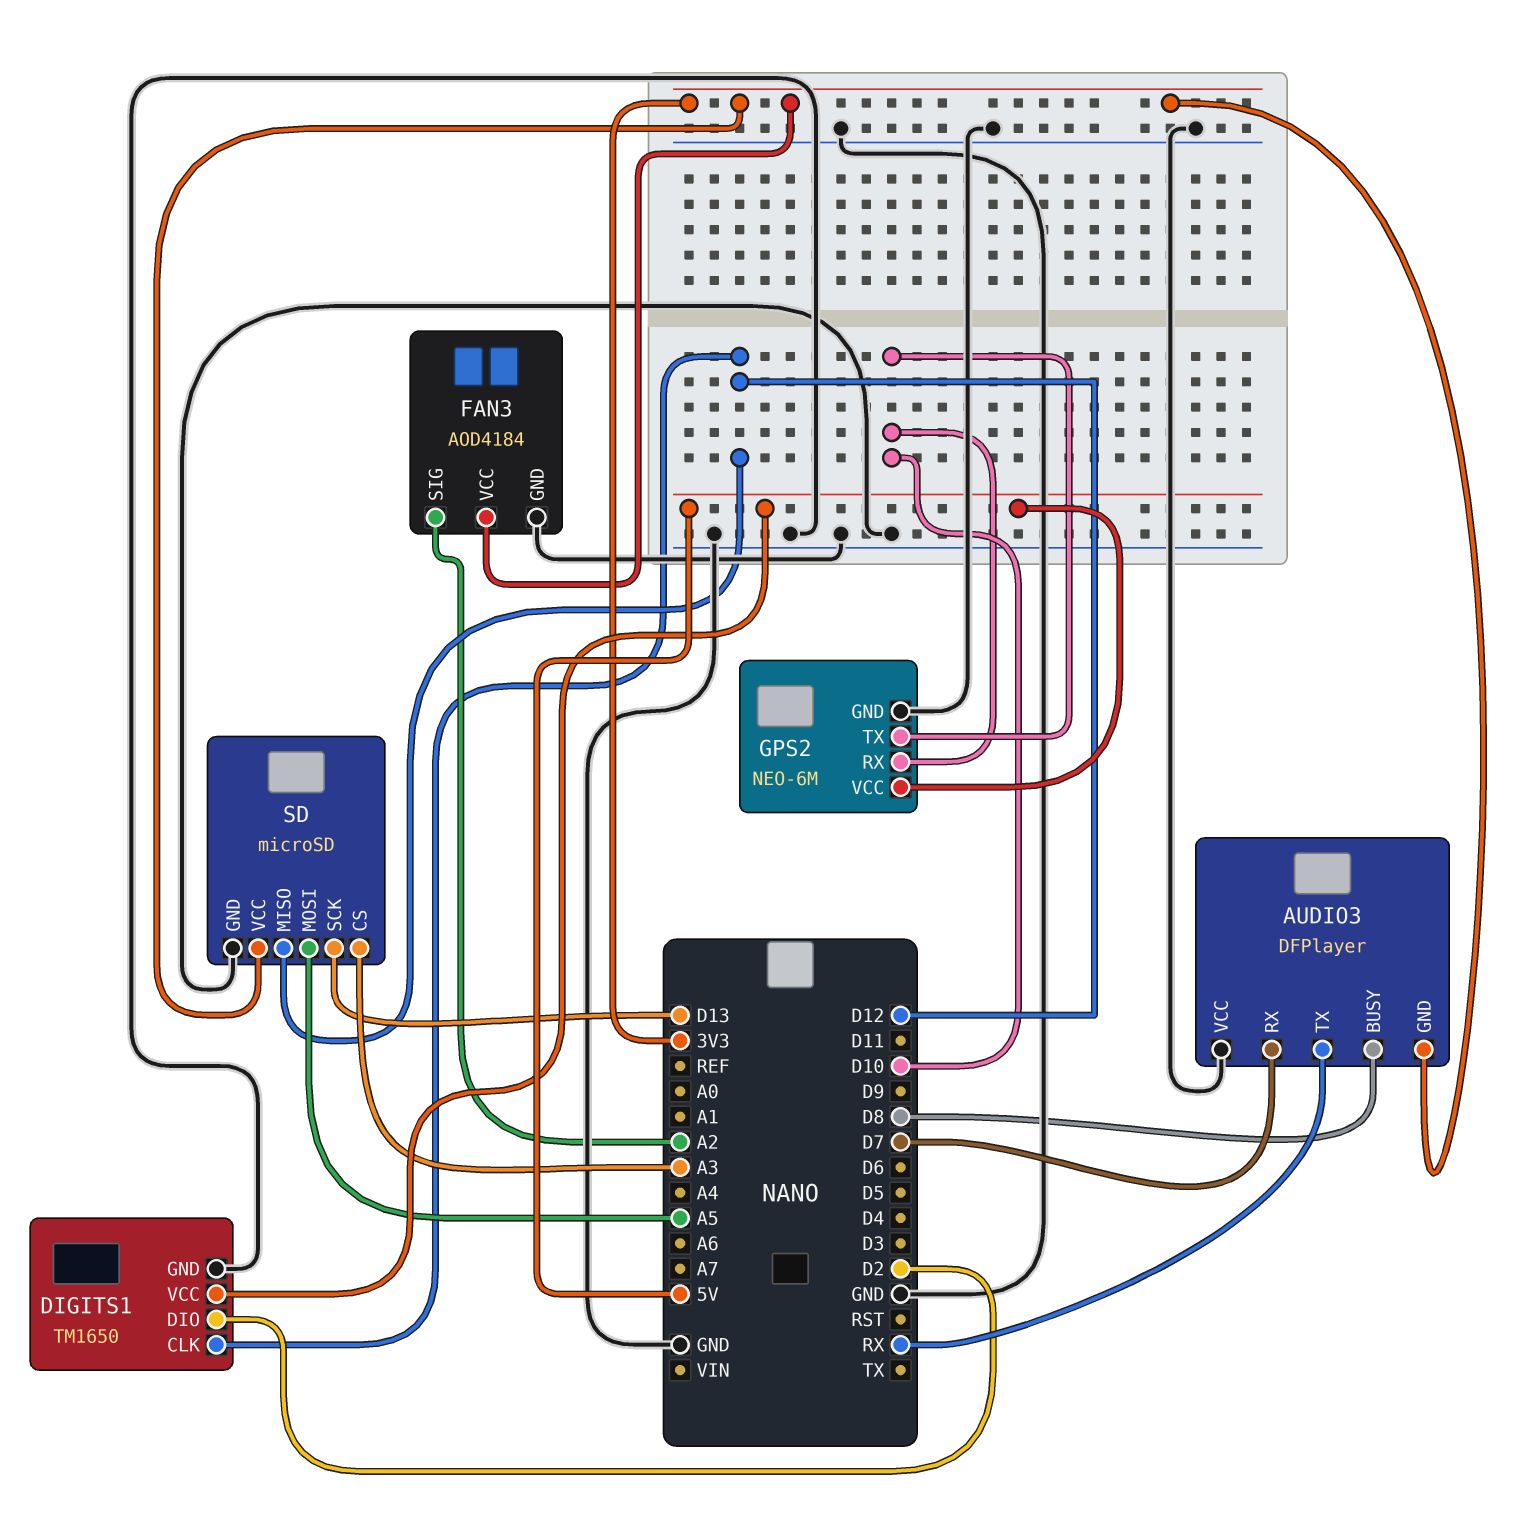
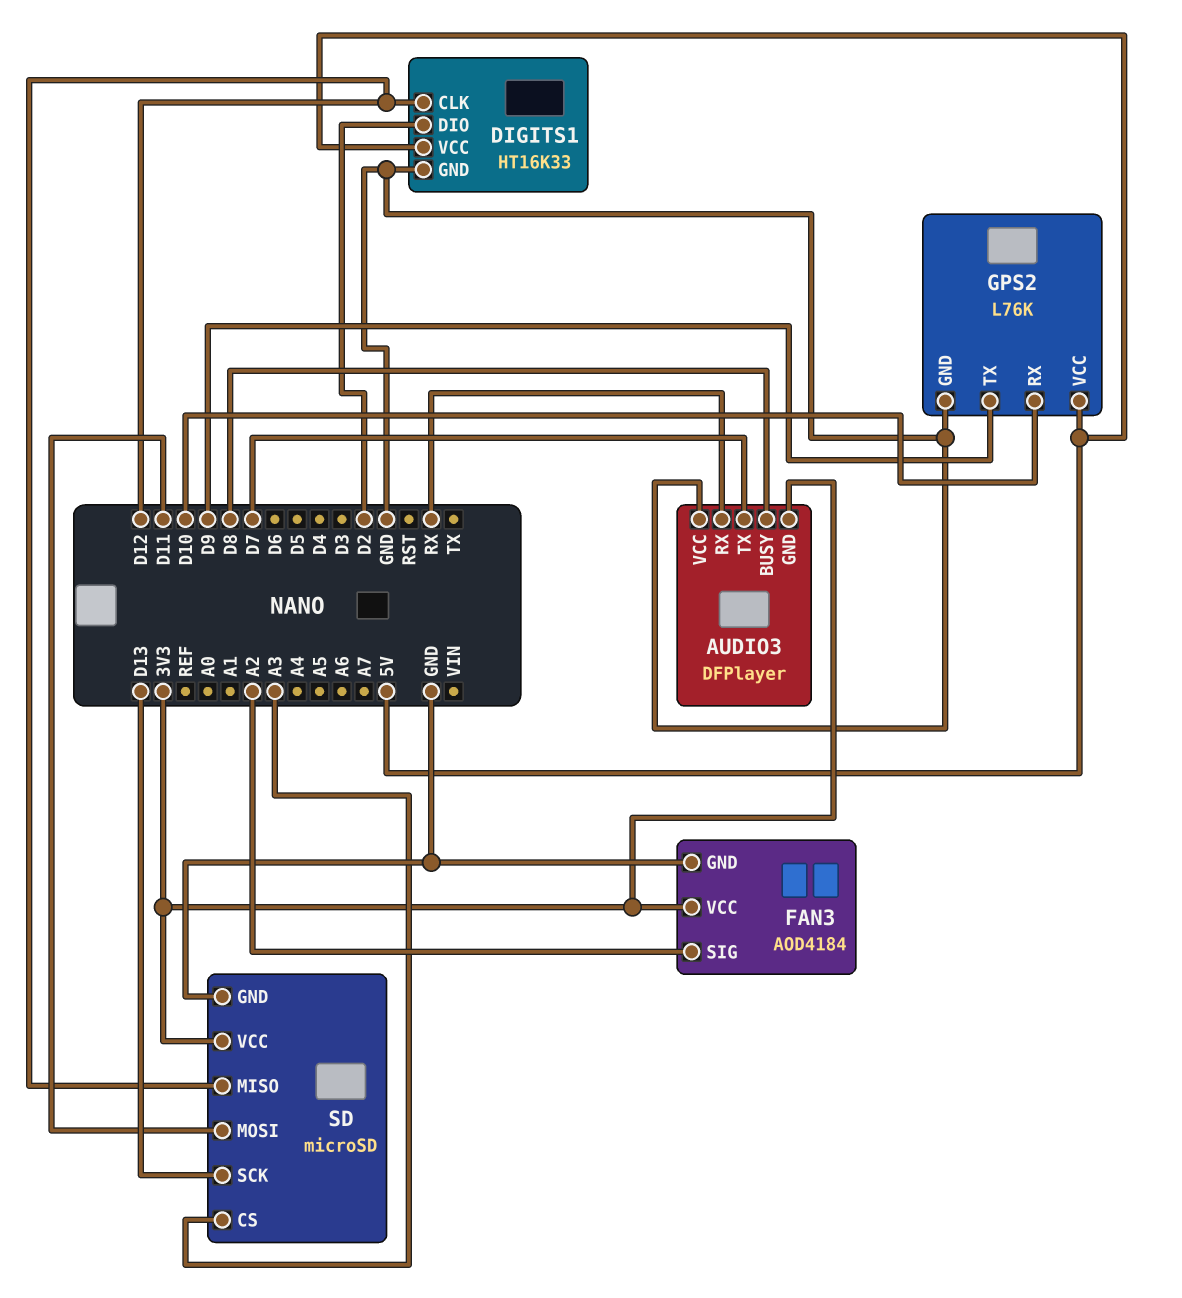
AUDIO3 pin RX: D7 -> RX
AUDIO3 pin TX: RX -> D7
DIGITS1: TM1650 -> HT16K33
GPS2: NEO-6M -> L76K
GPS2 pin TX: D10 -> D9
SD pin MOSI: A5 -> D11

